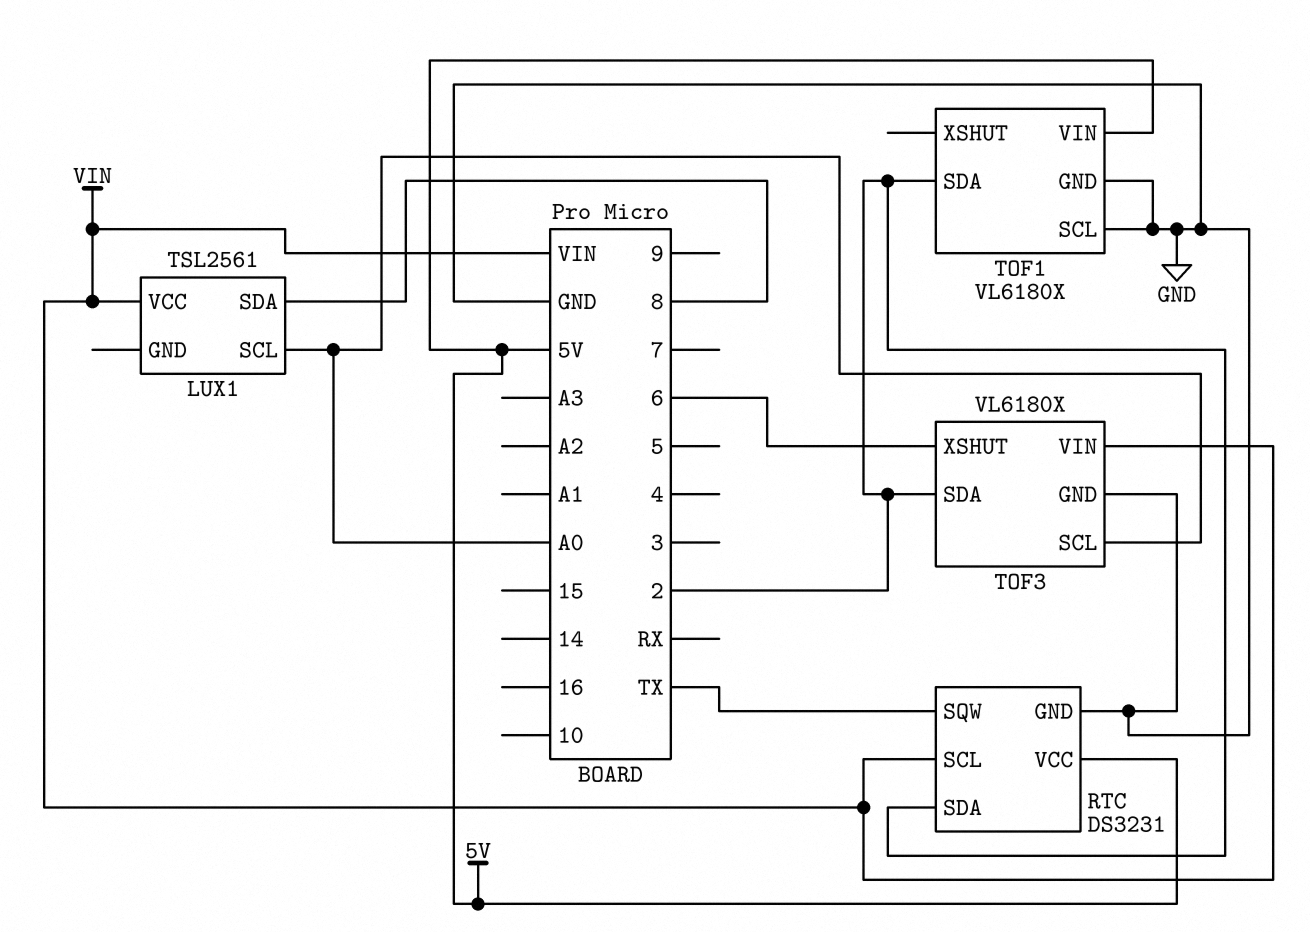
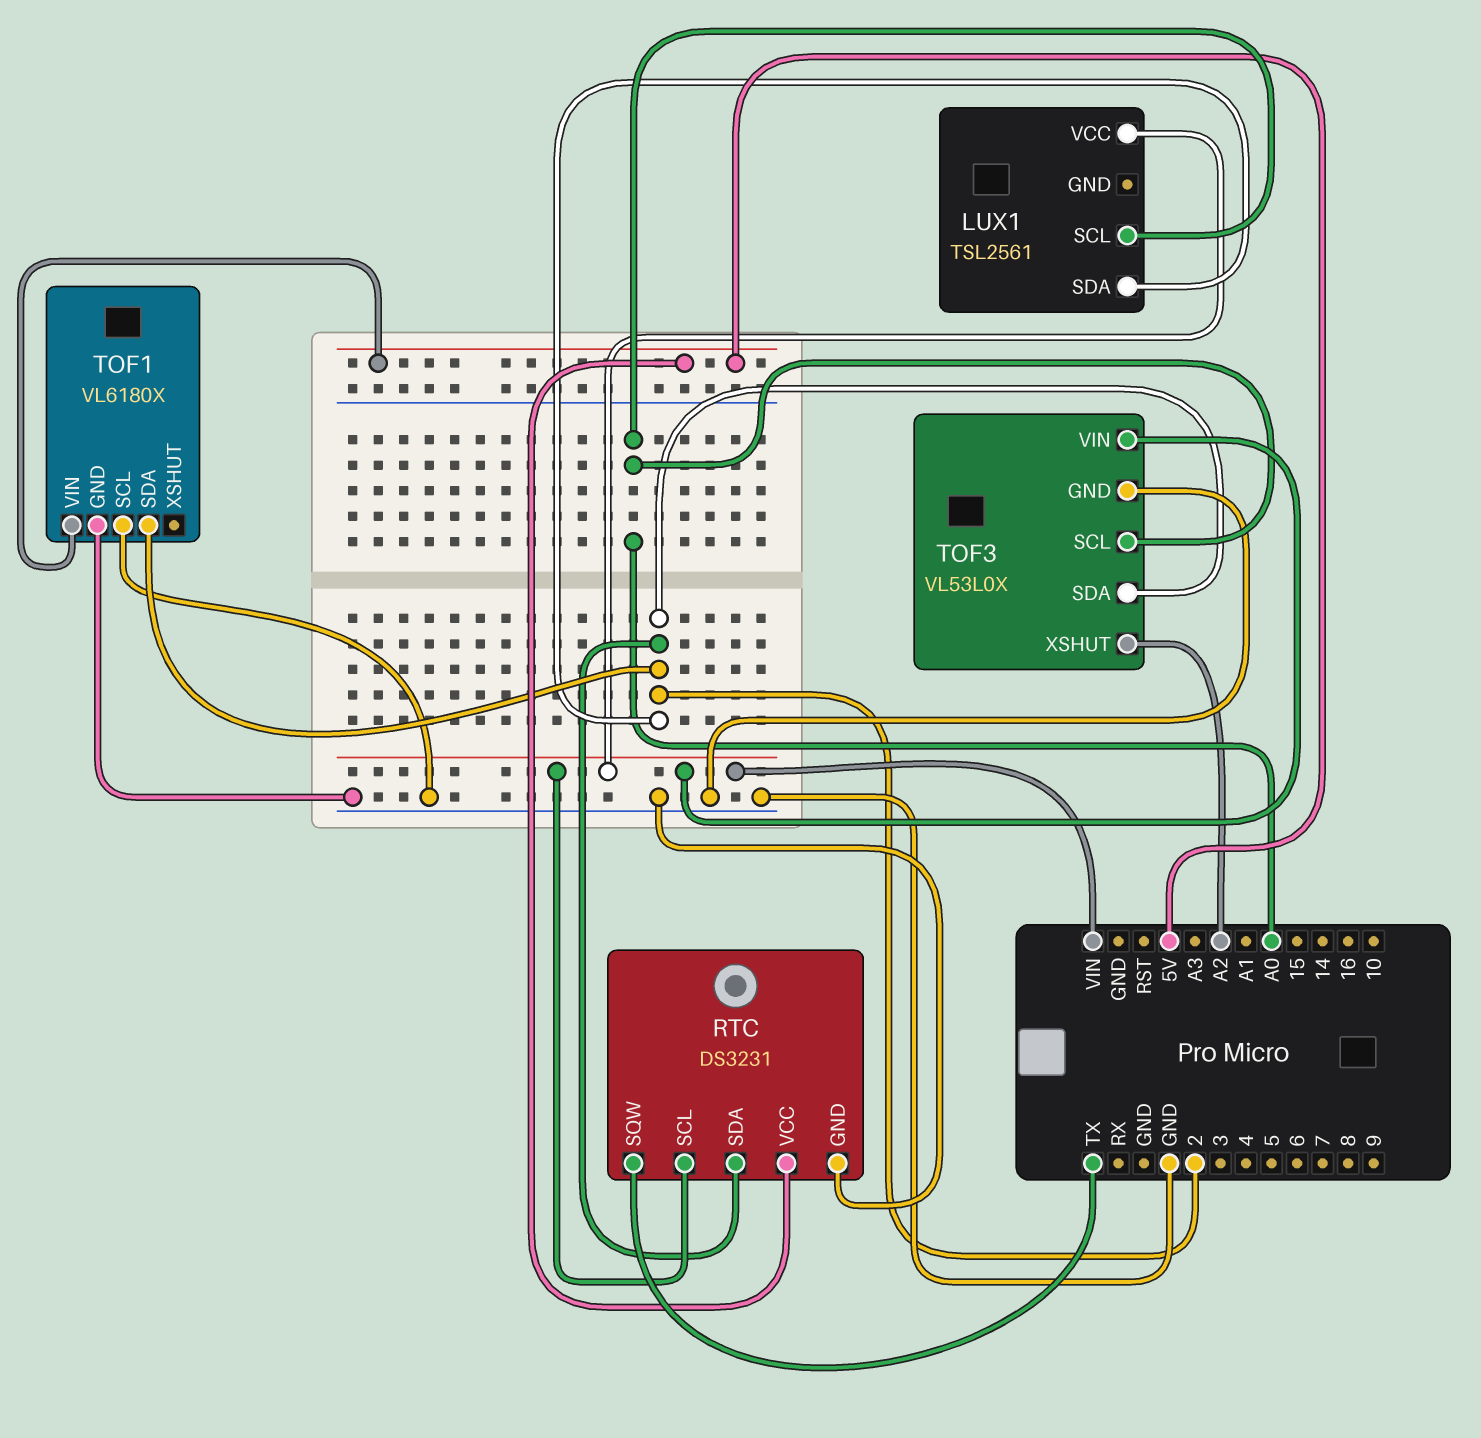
LUX1 pin SDA: 8 -> 2
TOF3: VL6180X -> VL53L0X
TOF3 pin XSHUT: 6 -> A2

